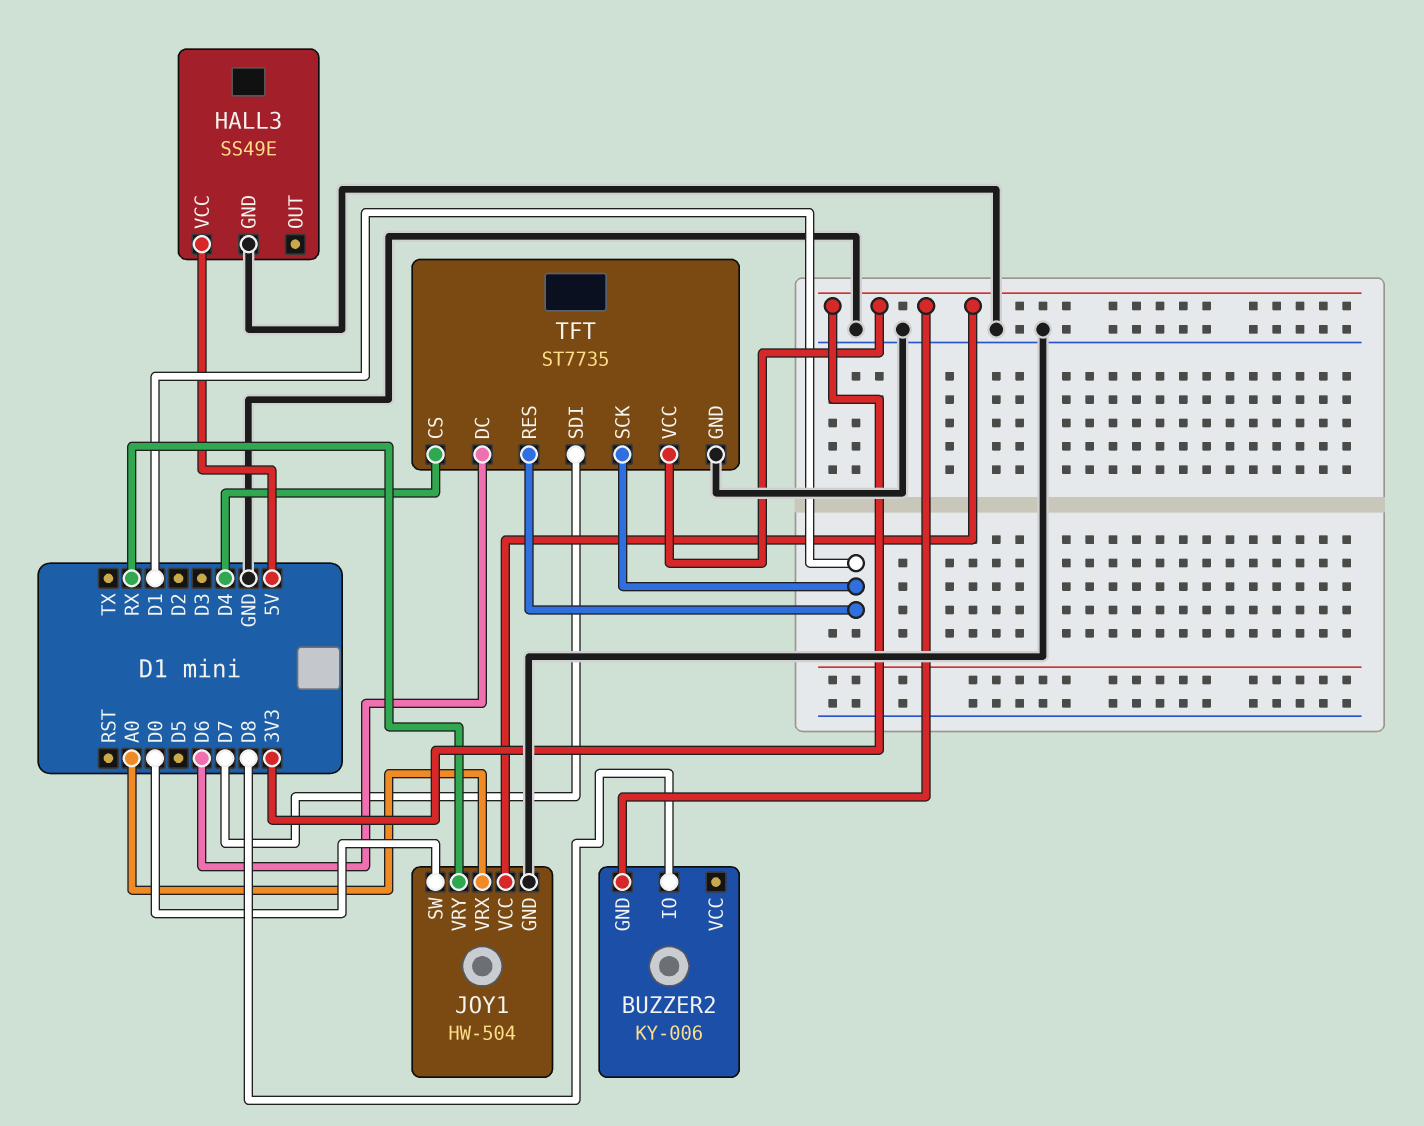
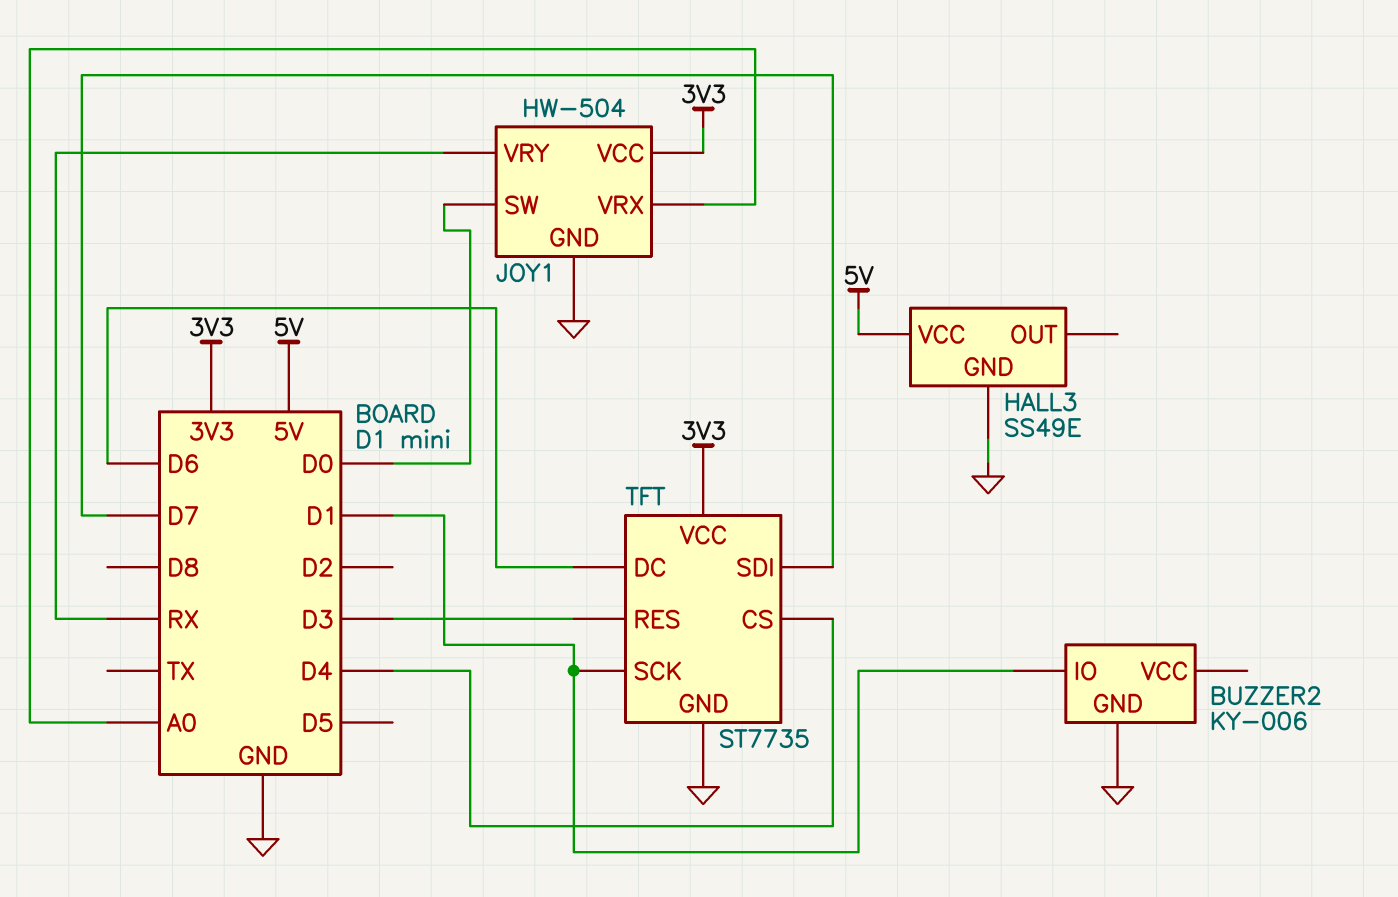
BUZZER2 pin GND: 3V3 -> GND
BUZZER2 pin IO: D8 -> D1
TFT pin RES: D1 -> D3

